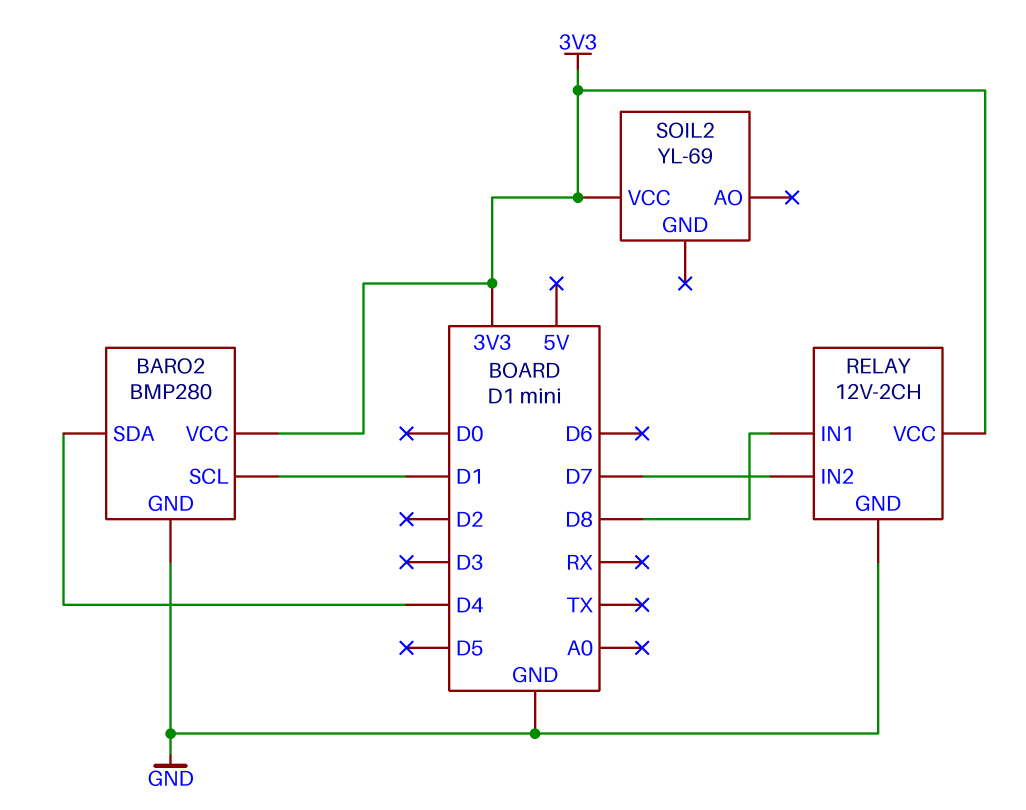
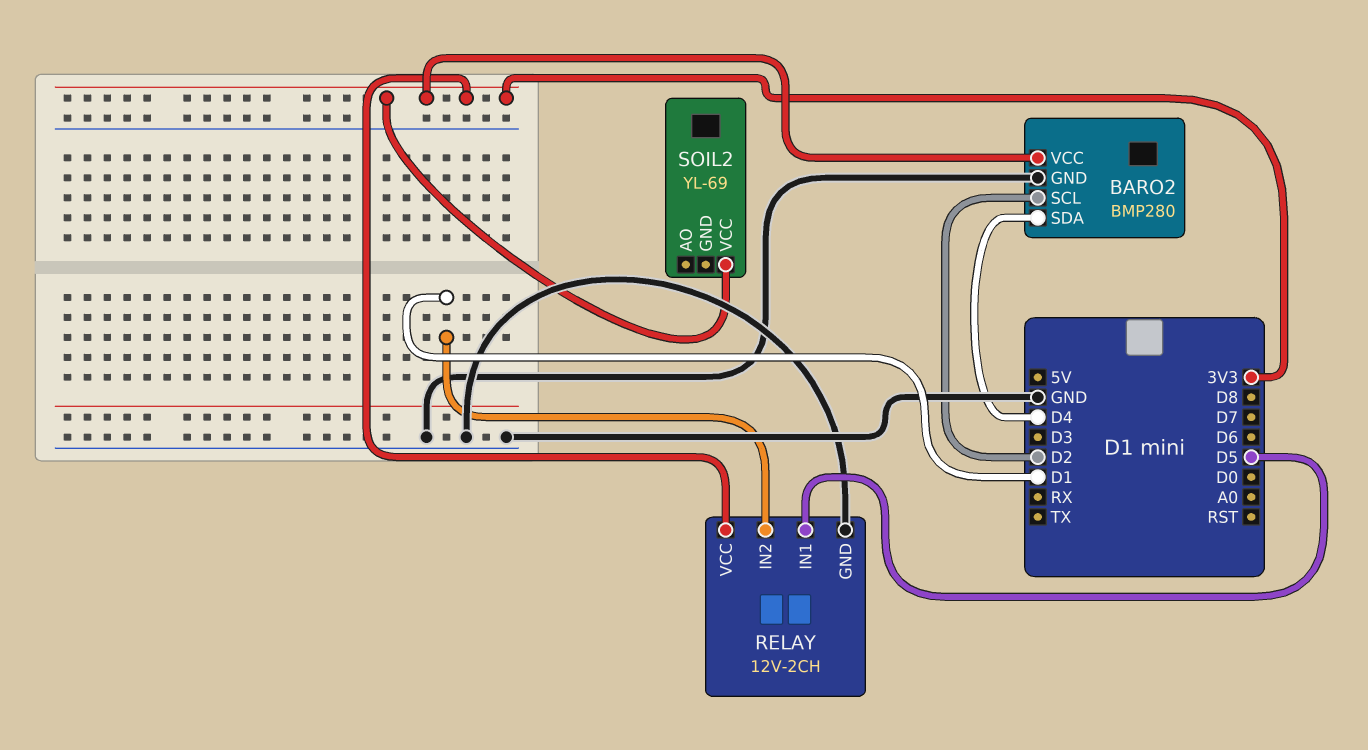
BARO2 pin SCL: D1 -> D2
RELAY pin IN1: D8 -> D5
RELAY pin IN2: D7 -> D1

